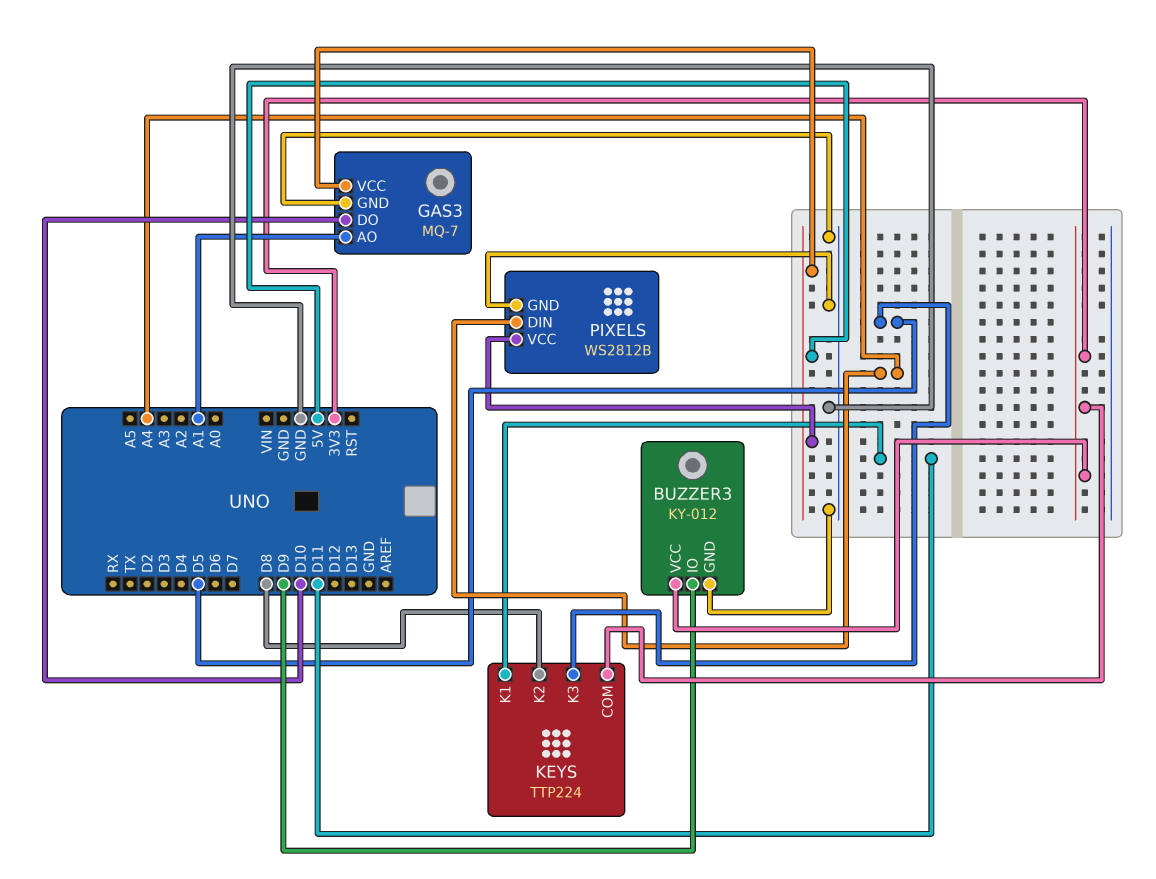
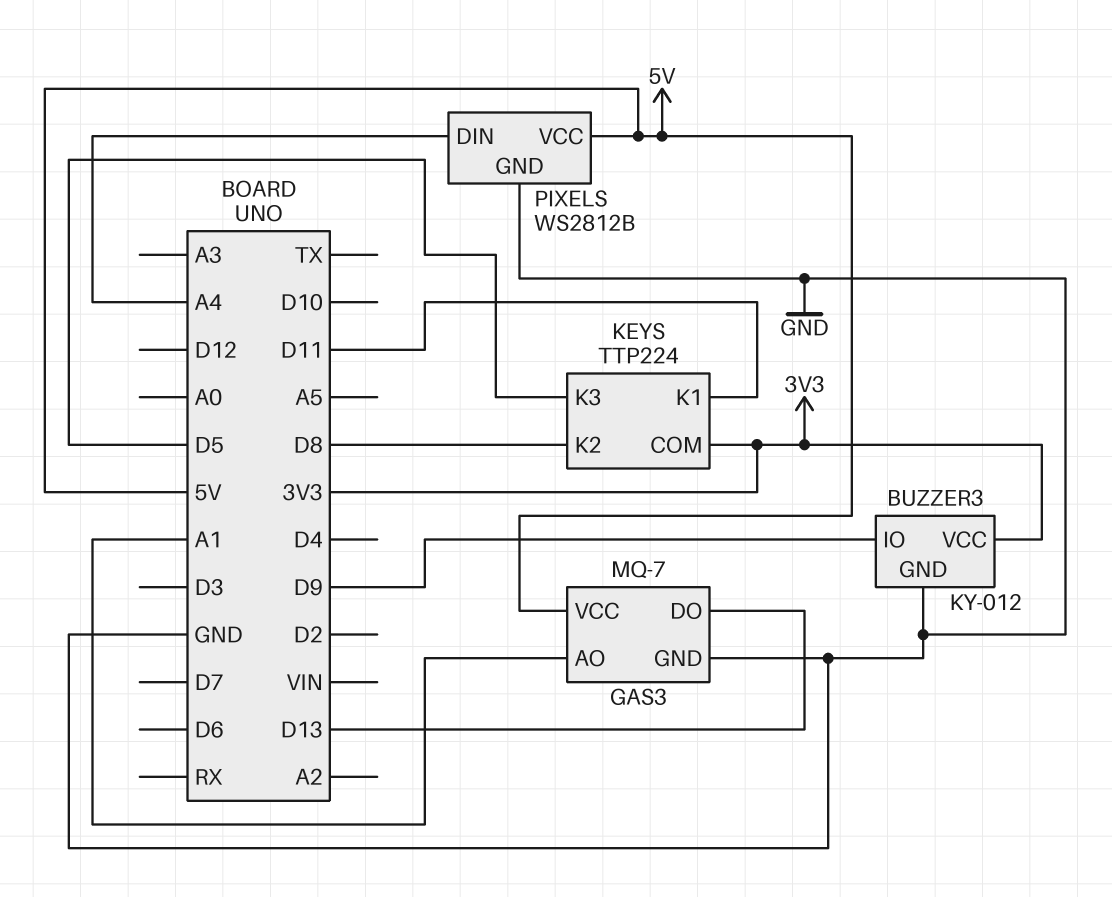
GAS3 pin DO: D10 -> D13

